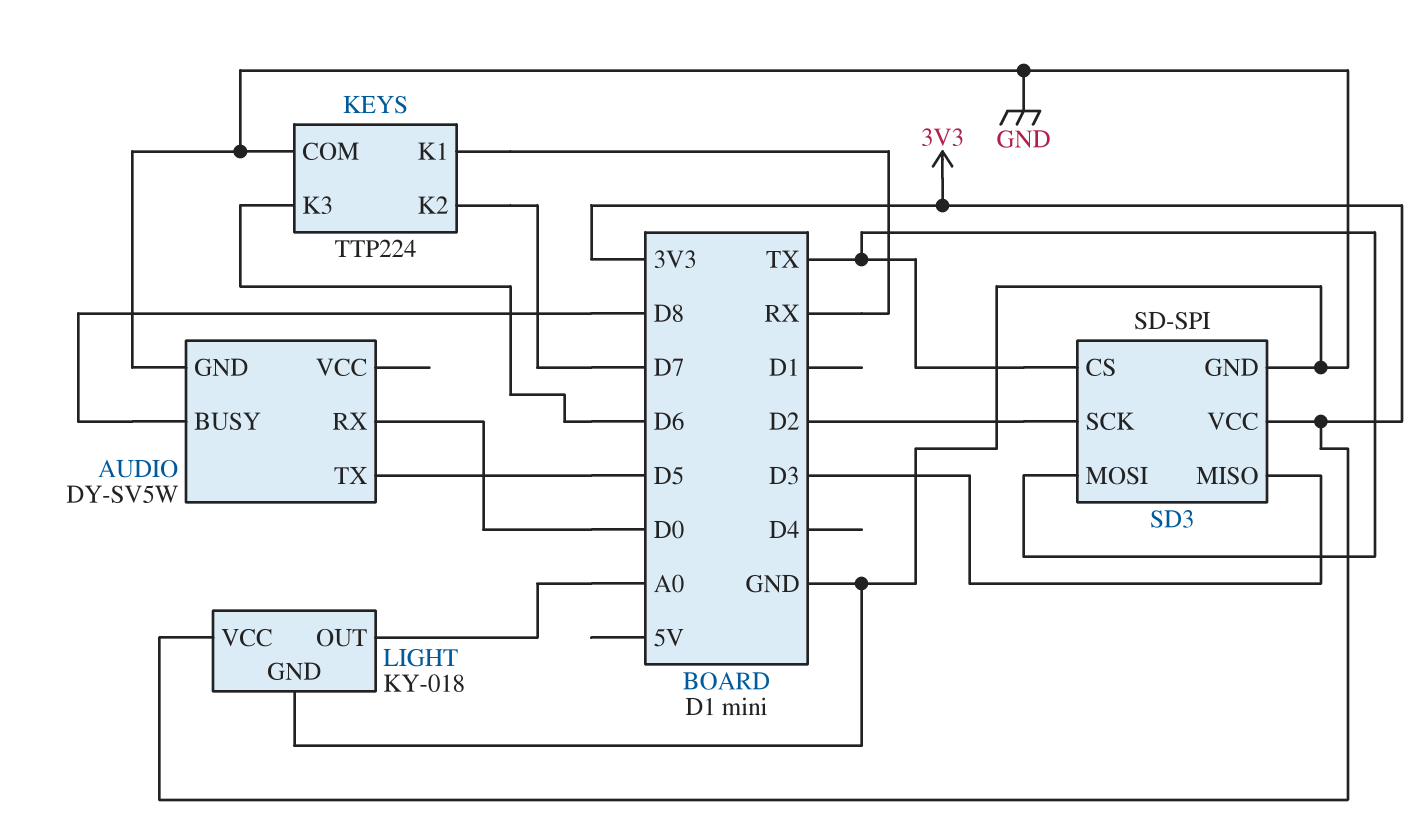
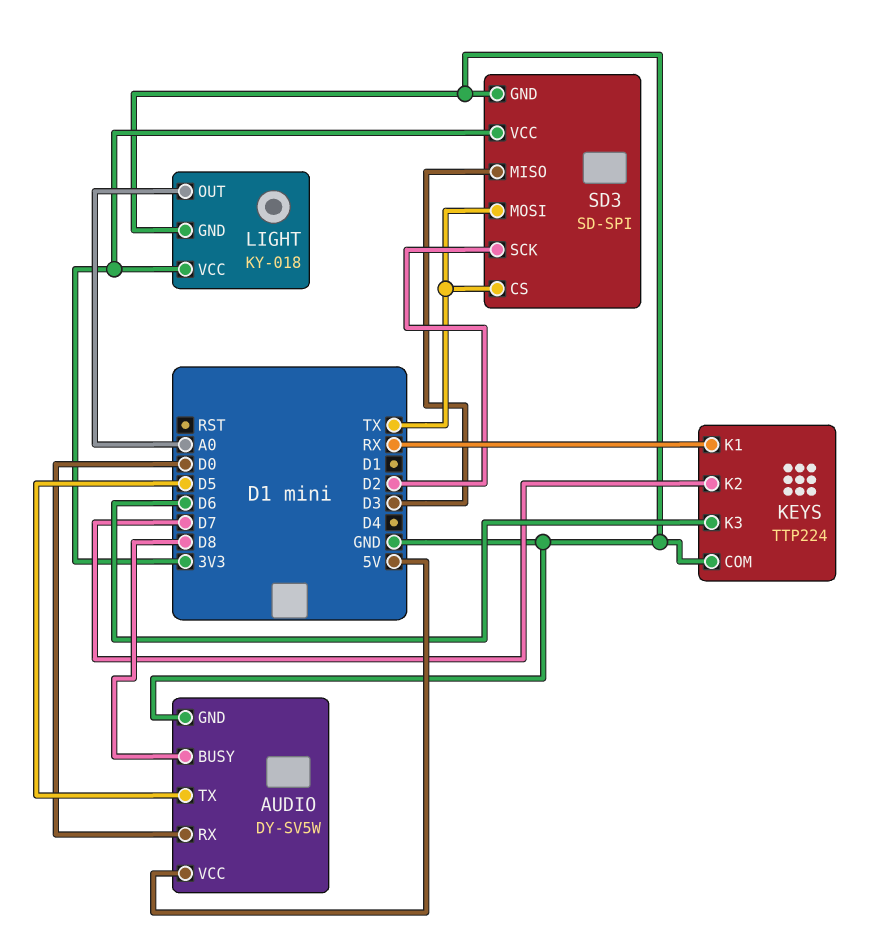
AUDIO pin VCC: none -> 5V

